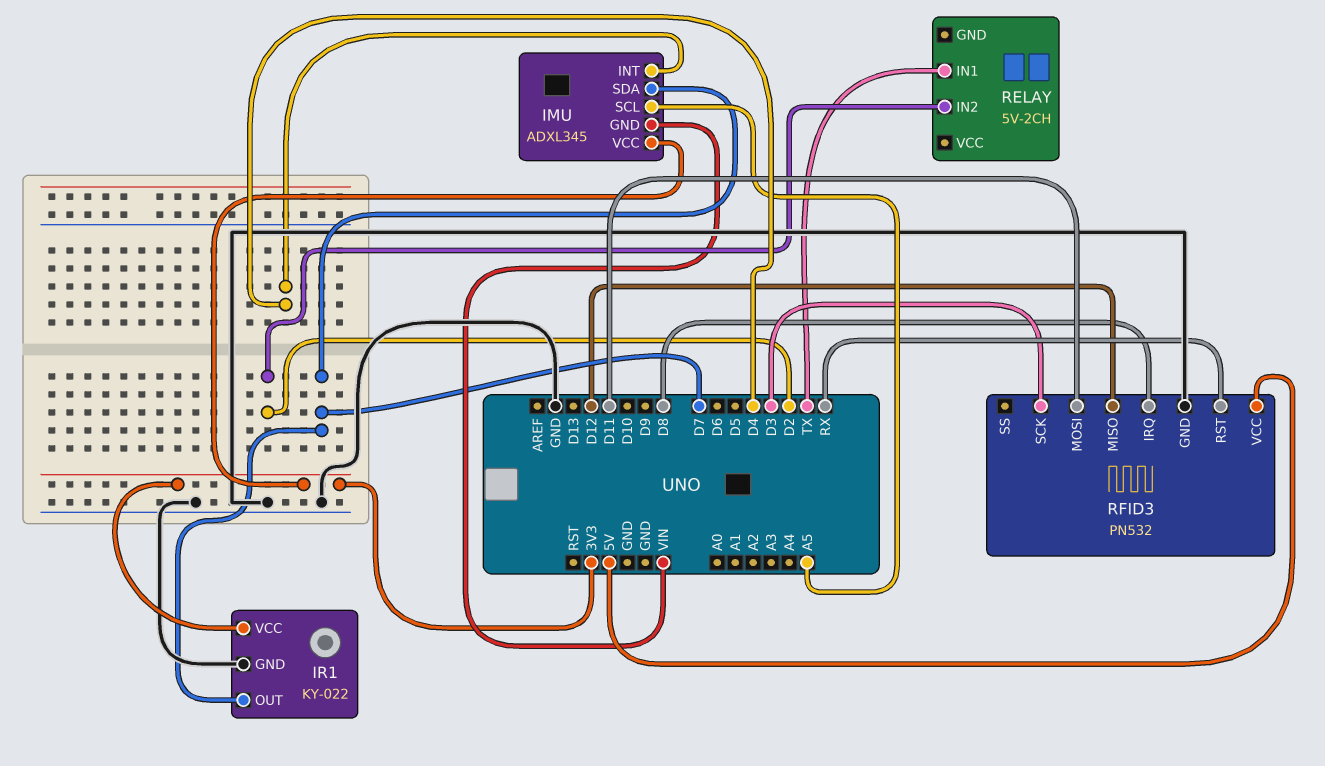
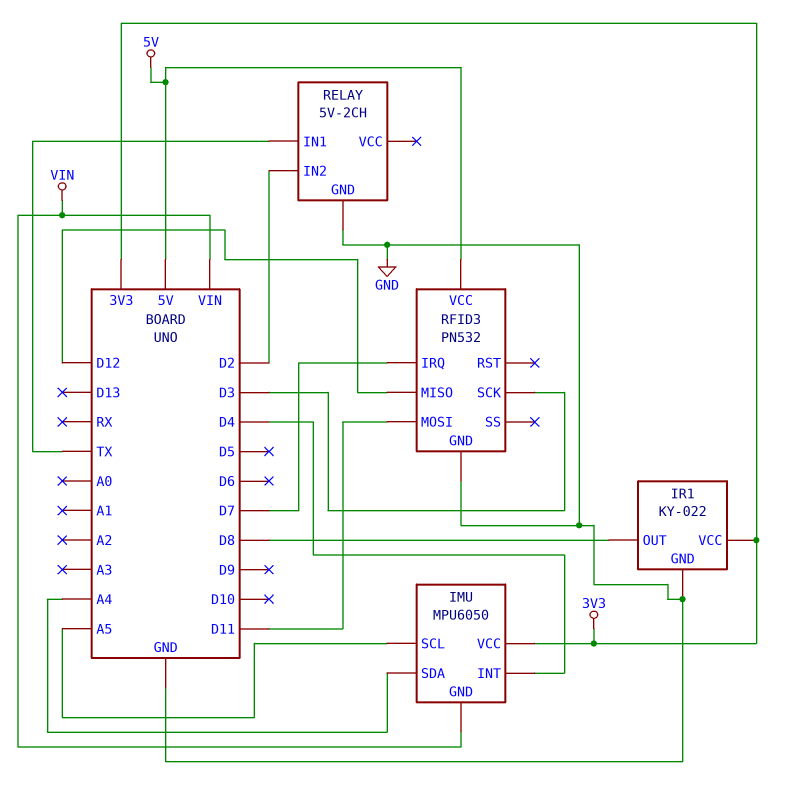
IMU: ADXL345 -> MPU6050
IMU pin SDA: D7 -> A4
IR1 pin OUT: D7 -> D8
RELAY pin GND: none -> GND
RFID3 pin IRQ: D8 -> D7
RFID3 pin RST: RX -> none

